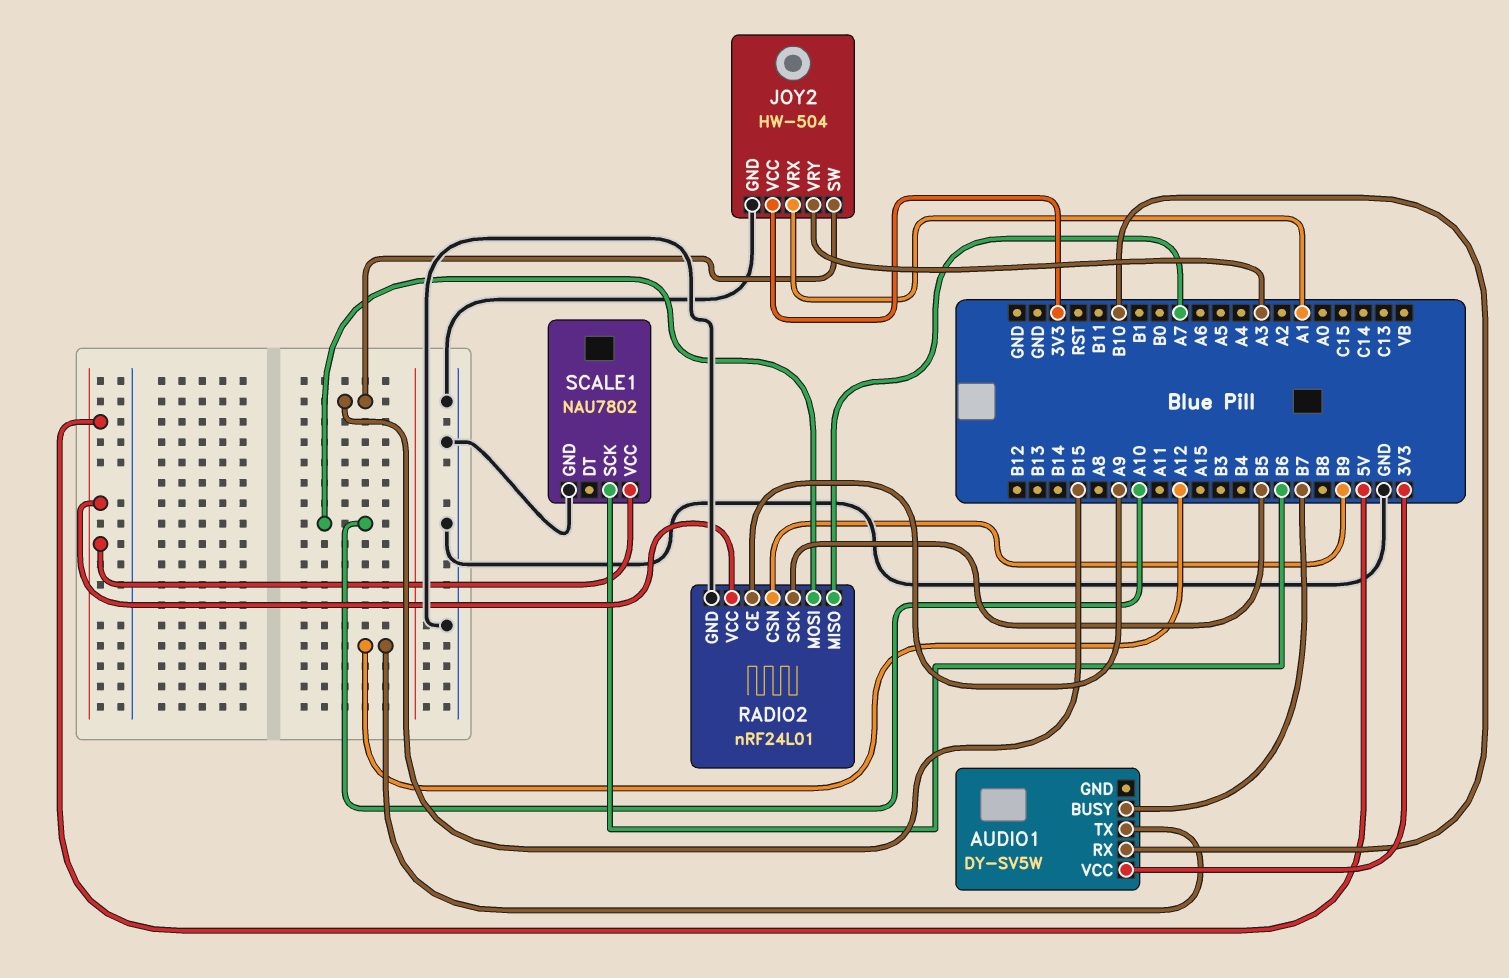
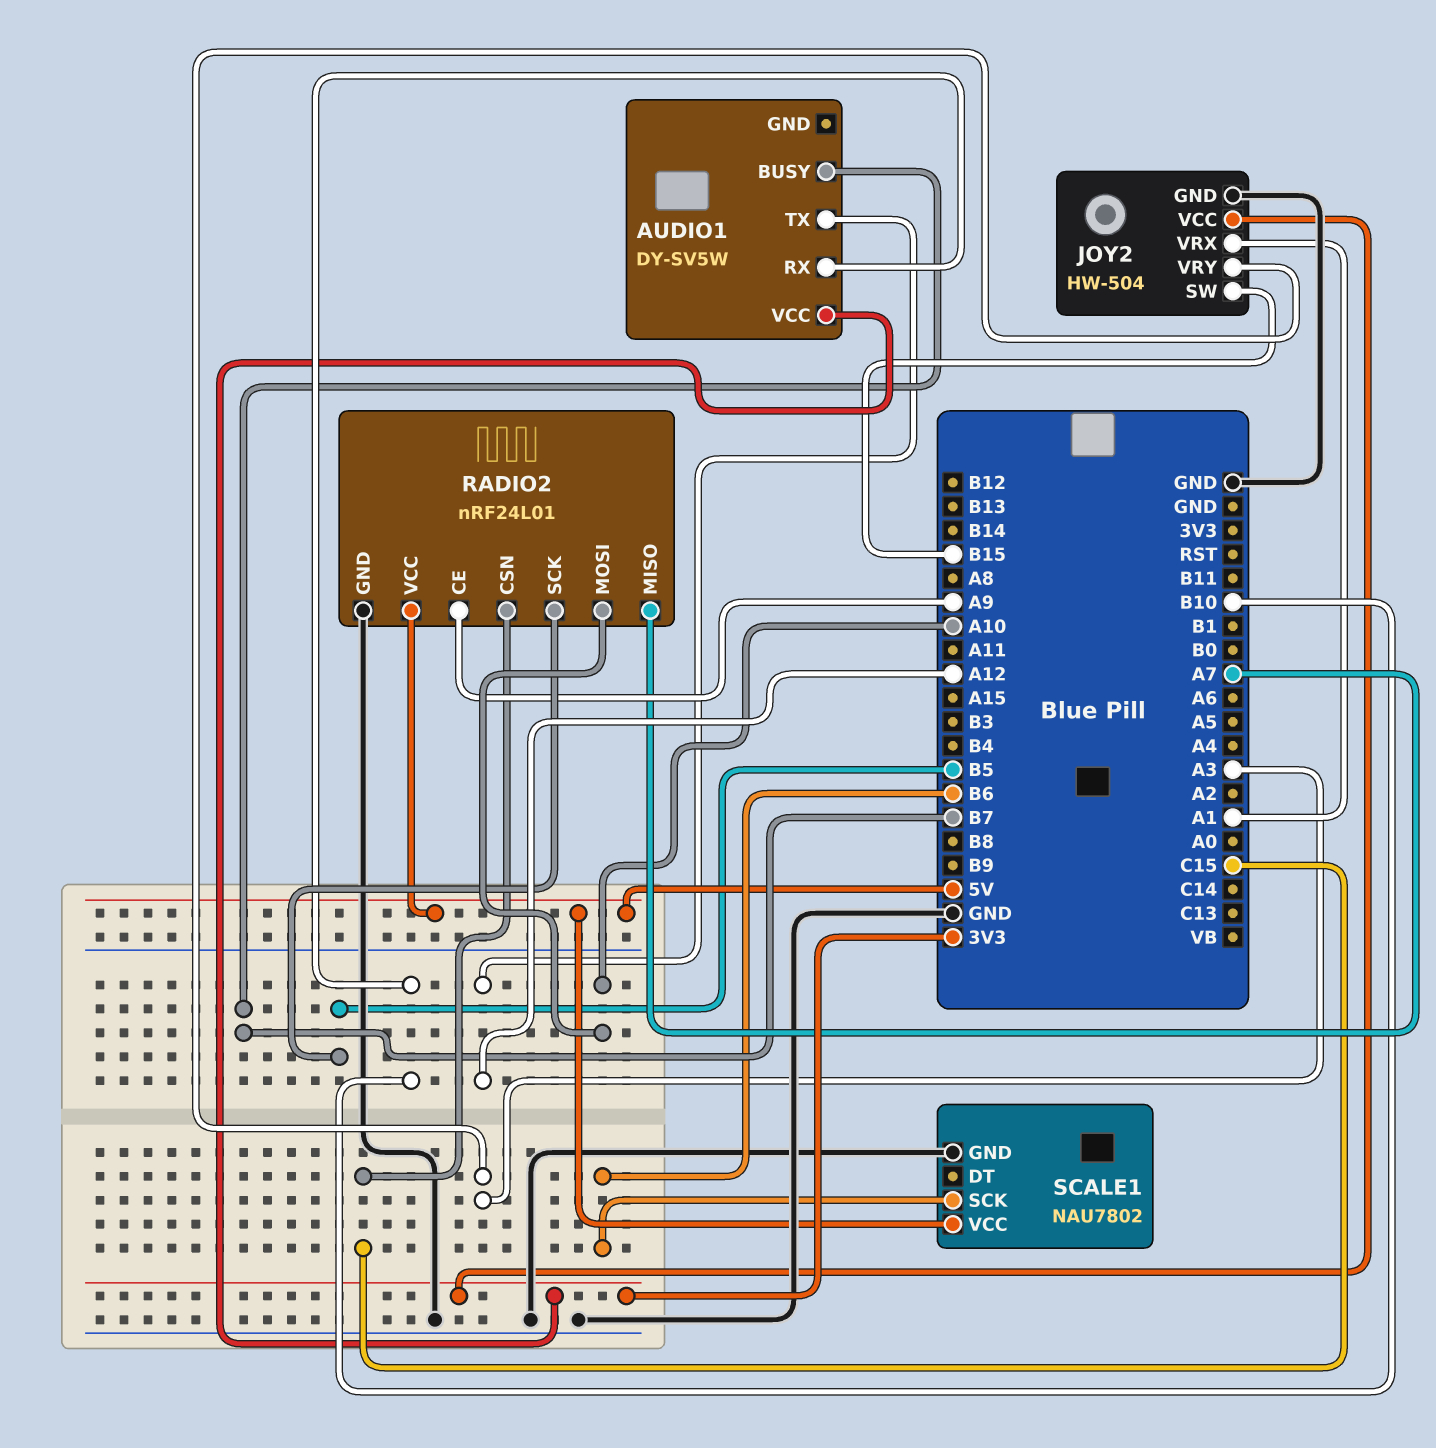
RADIO2 pin CSN: B9 -> C15

